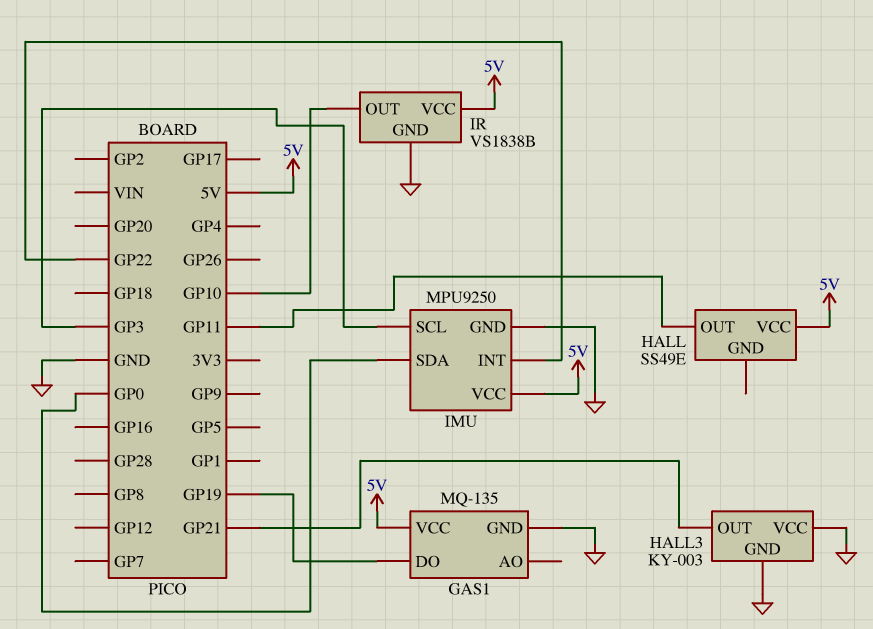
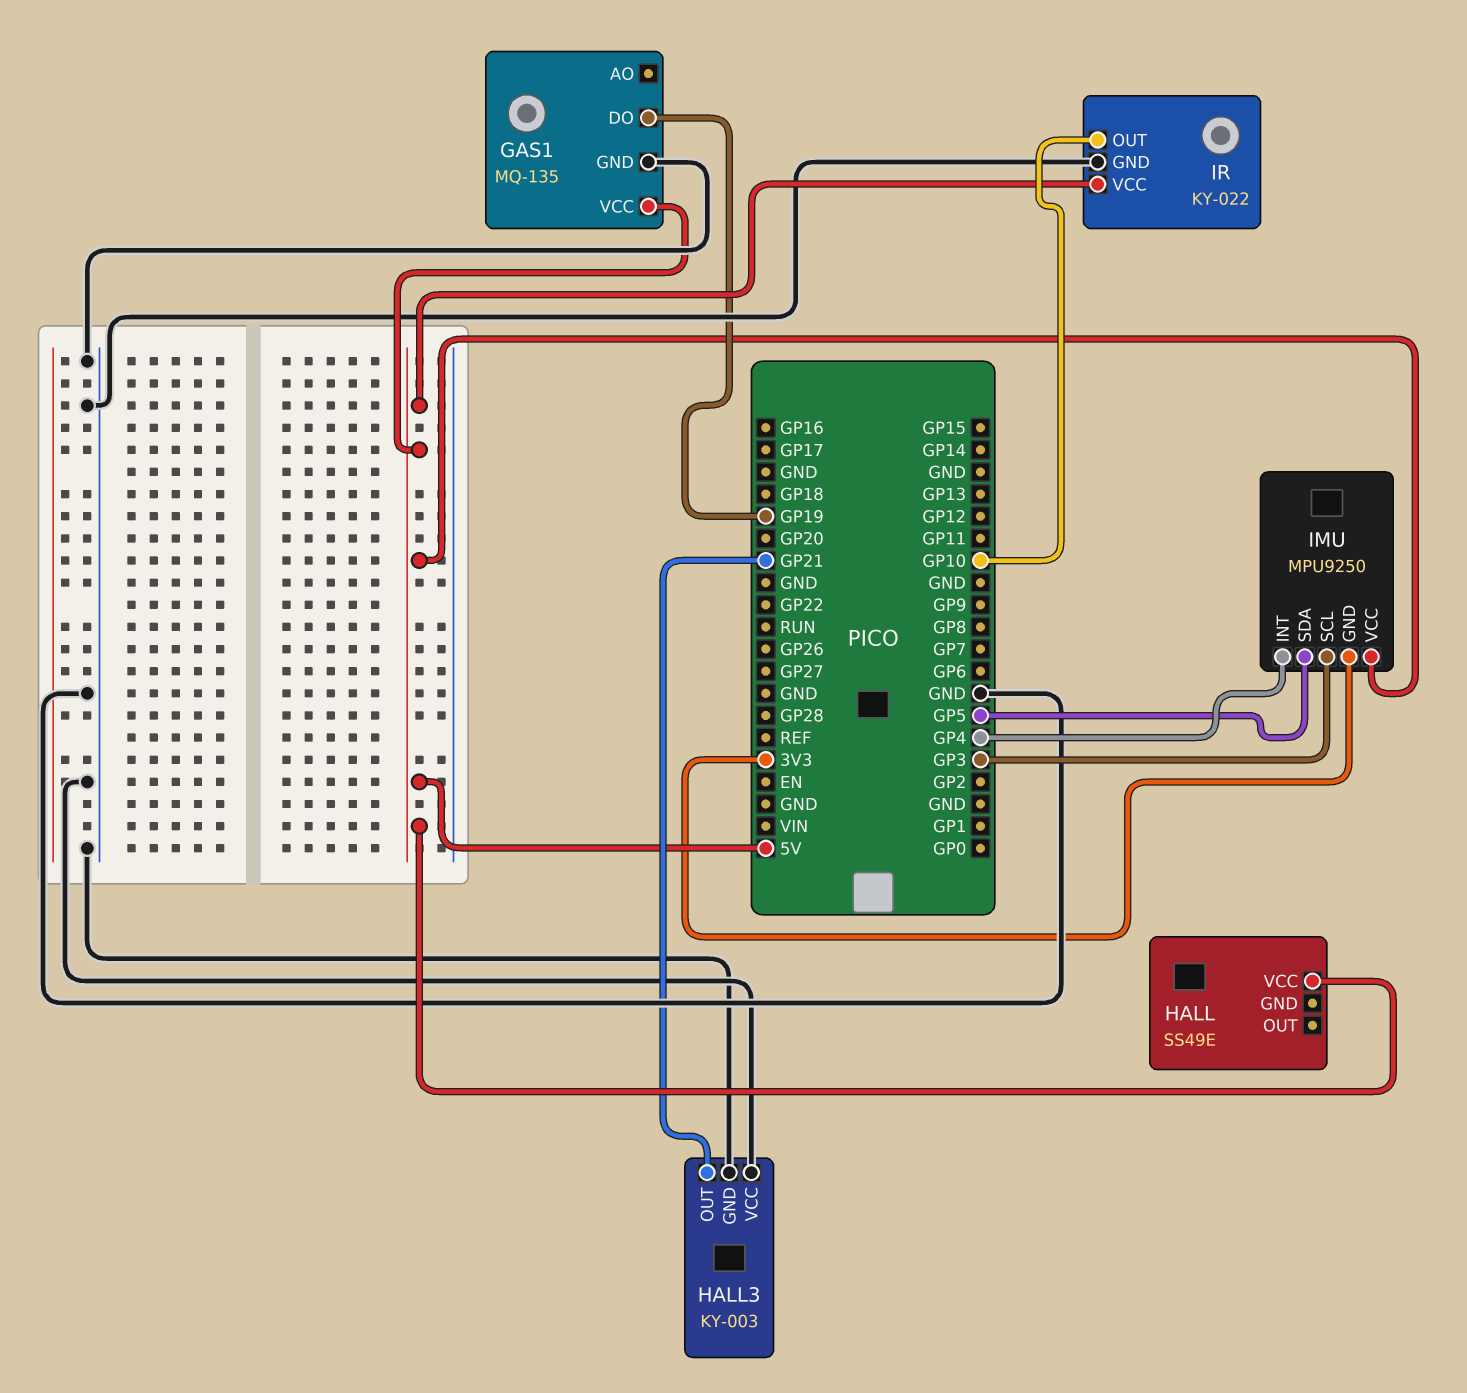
HALL pin OUT: GP11 -> none
IMU pin GND: GND -> 3V3
IMU pin INT: GP22 -> GP4
IMU pin SDA: GP0 -> GP5
IR: VS1838B -> KY-022

